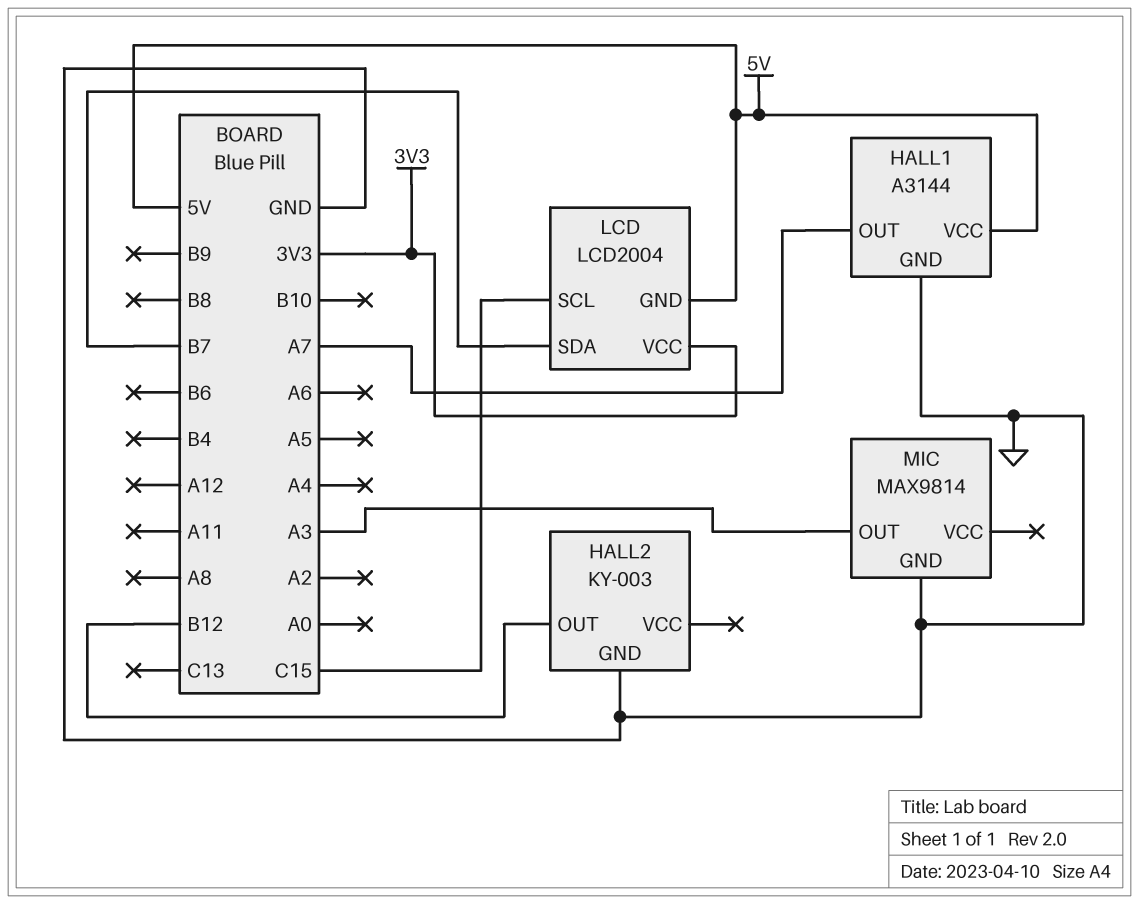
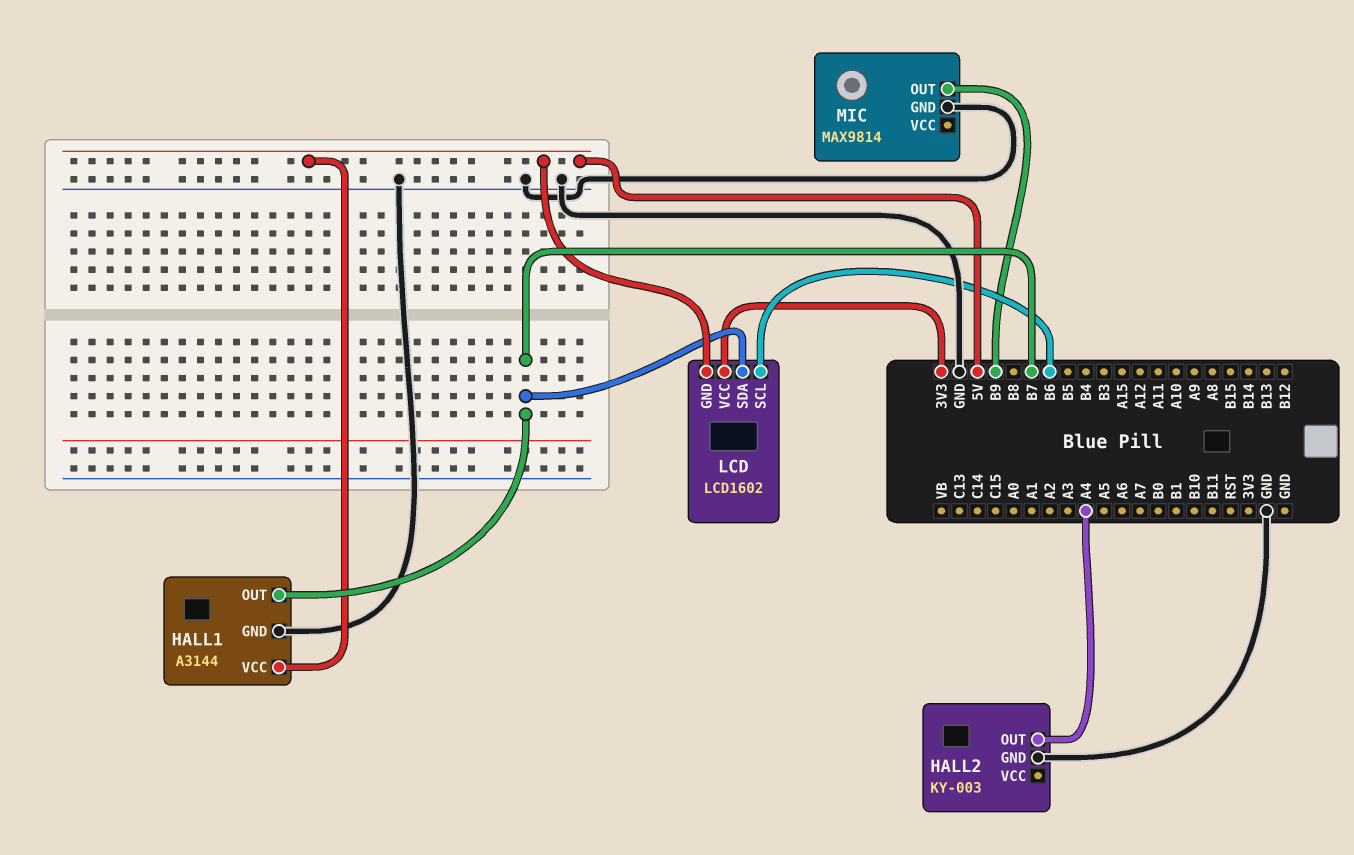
HALL1 pin OUT: A7 -> B7
HALL2 pin OUT: B12 -> A4
LCD: LCD2004 -> LCD1602
LCD pin SCL: C15 -> B6
MIC pin OUT: A3 -> B9

